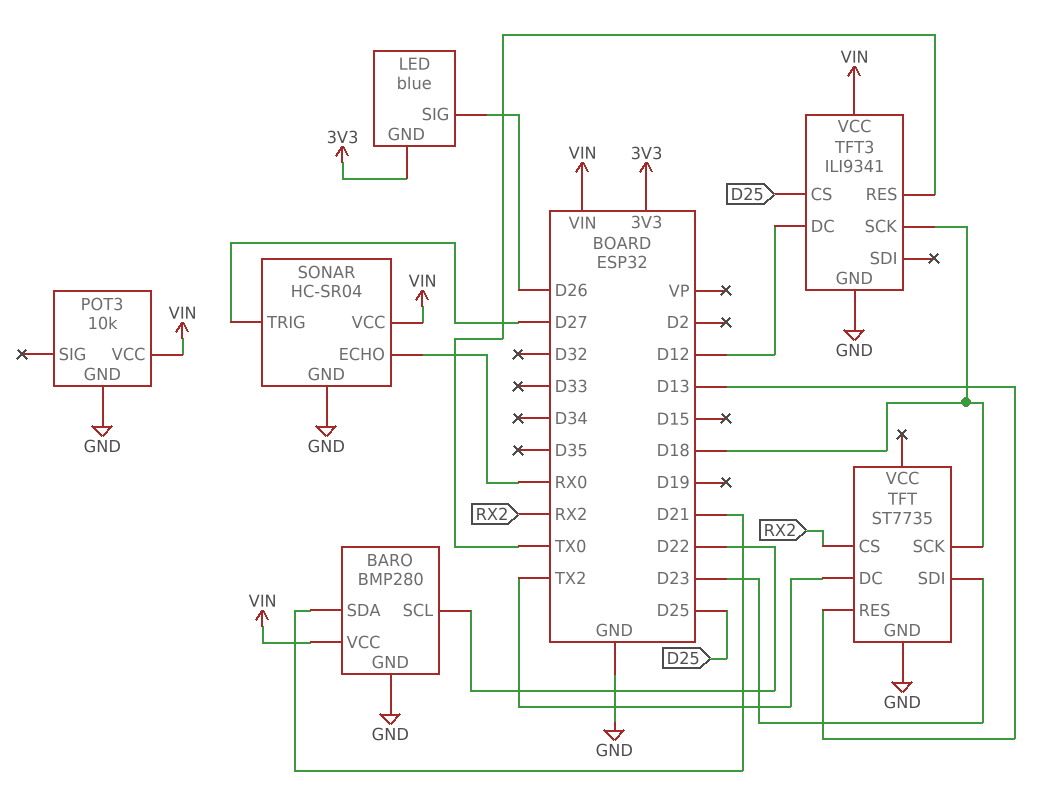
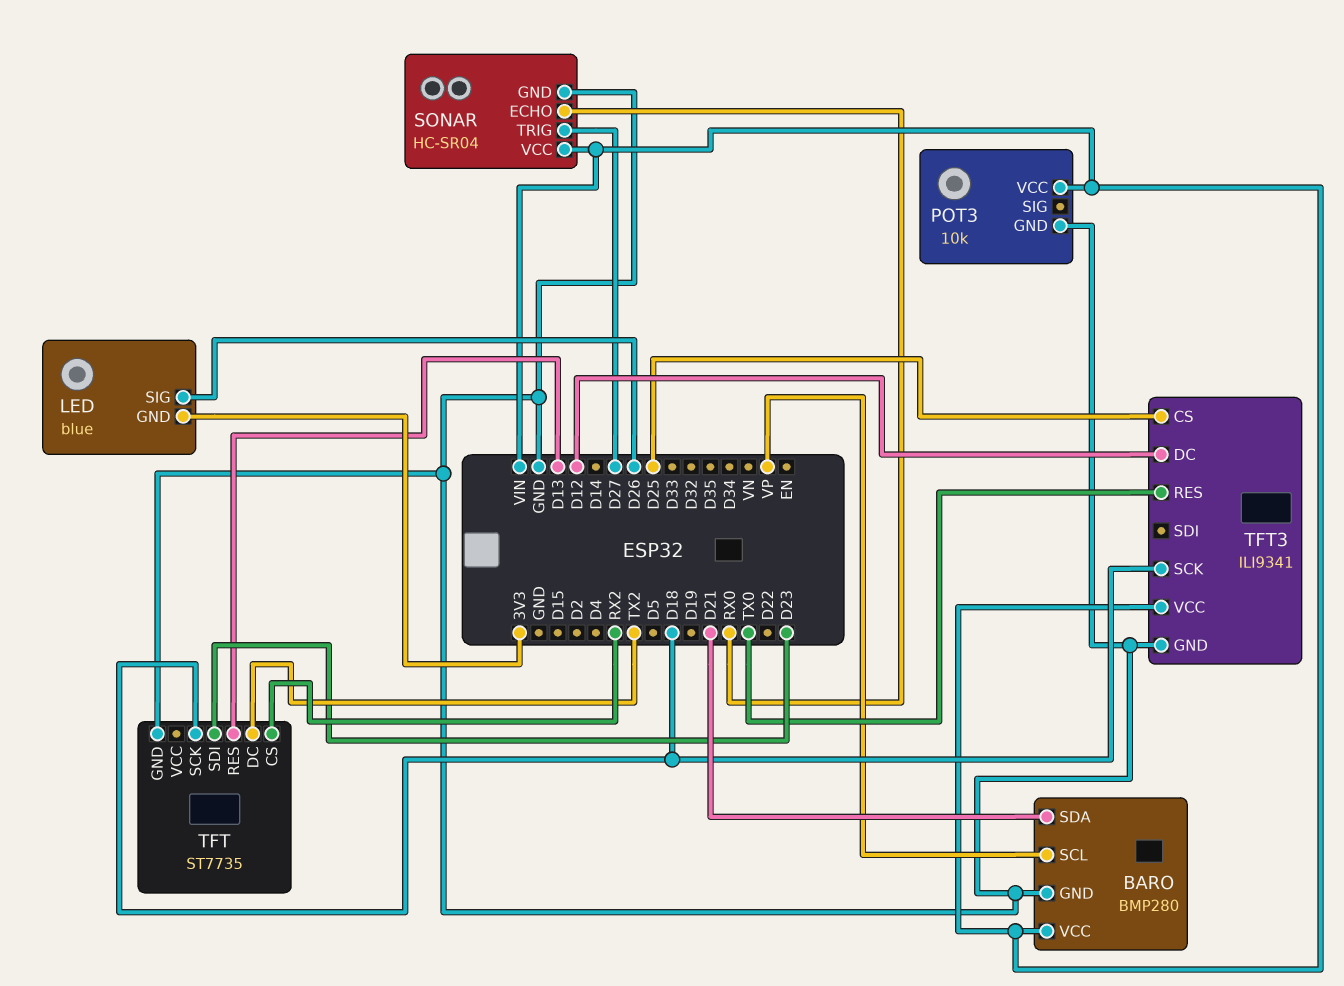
BARO pin SCL: D22 -> VP

